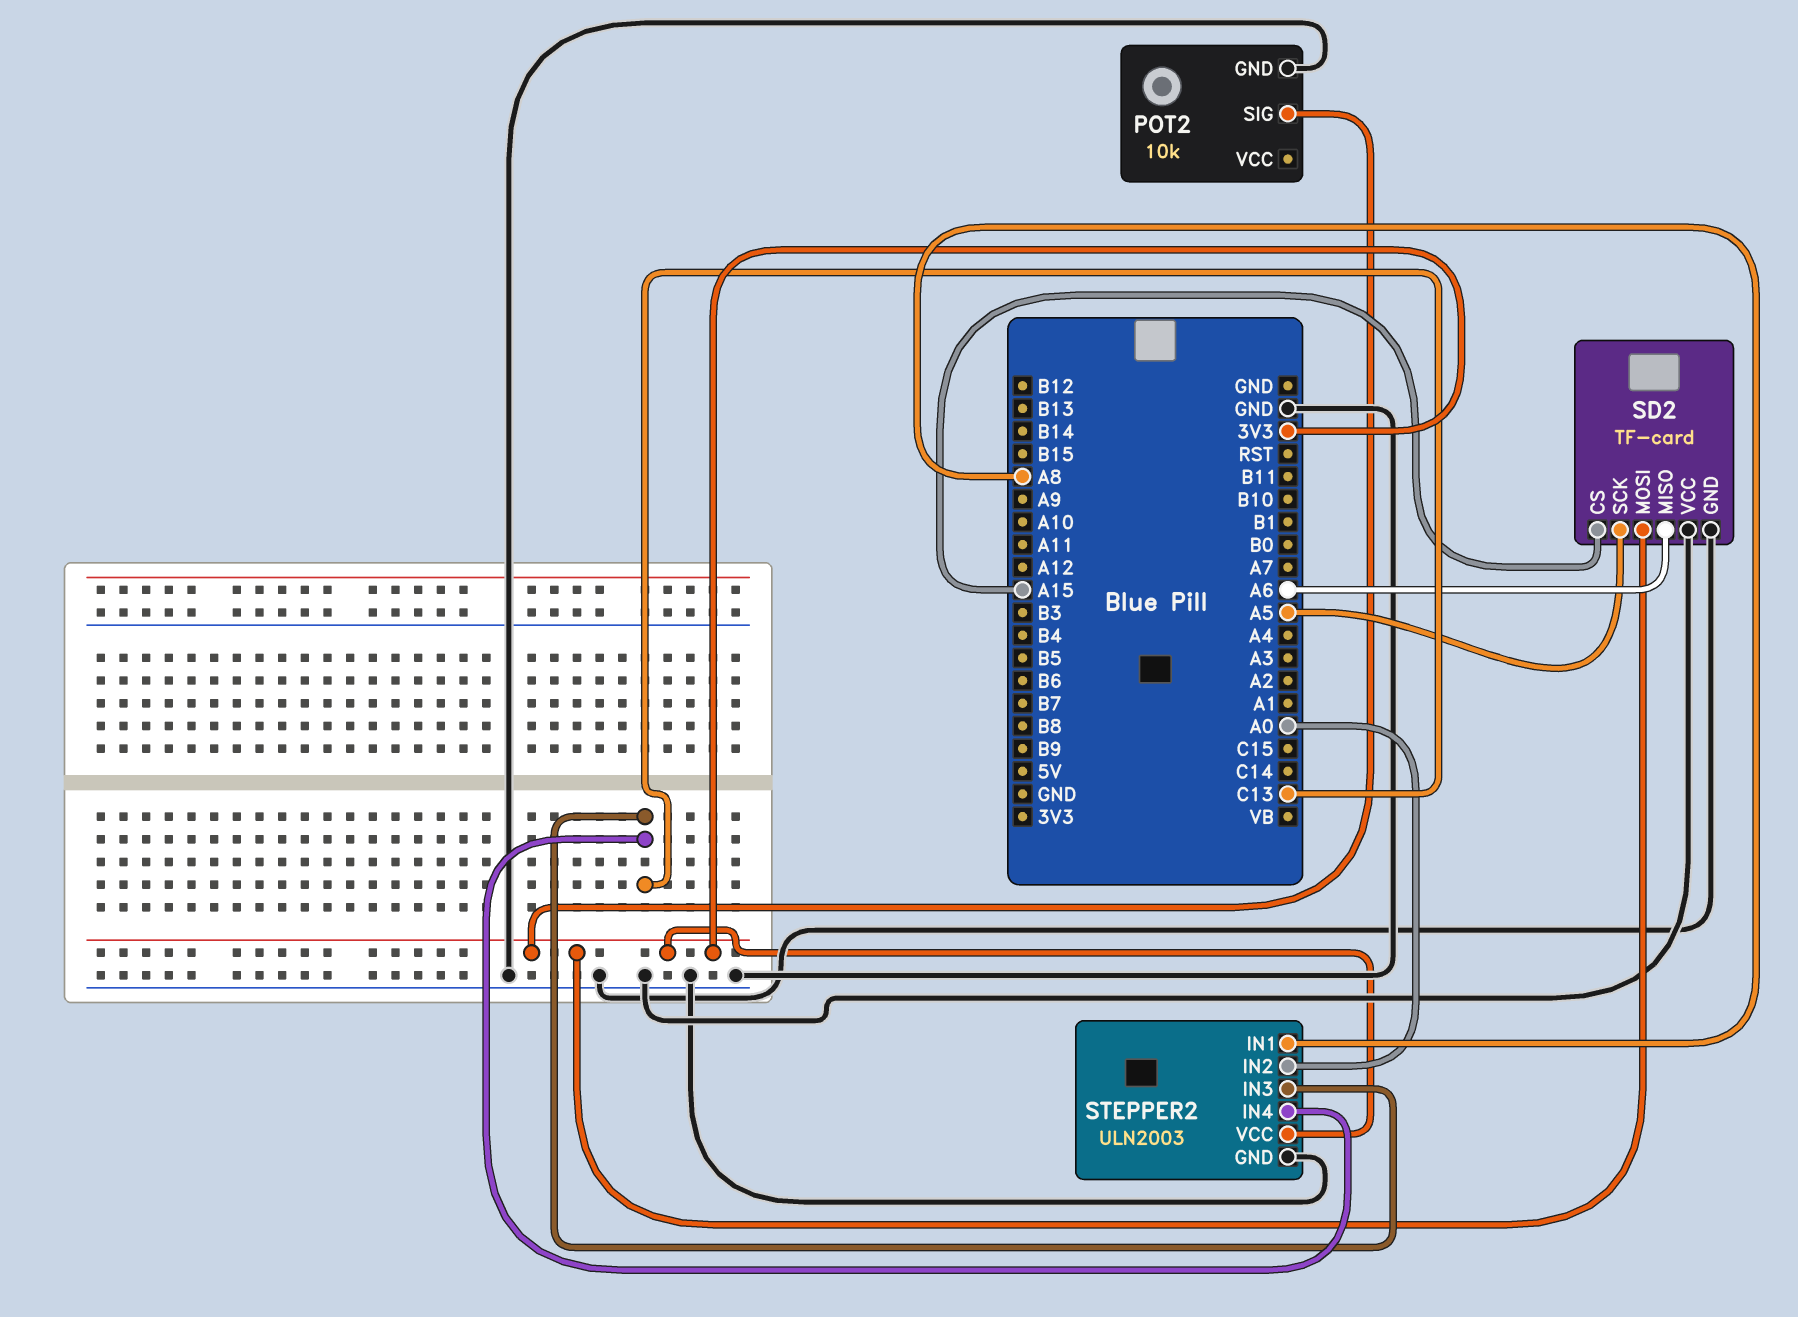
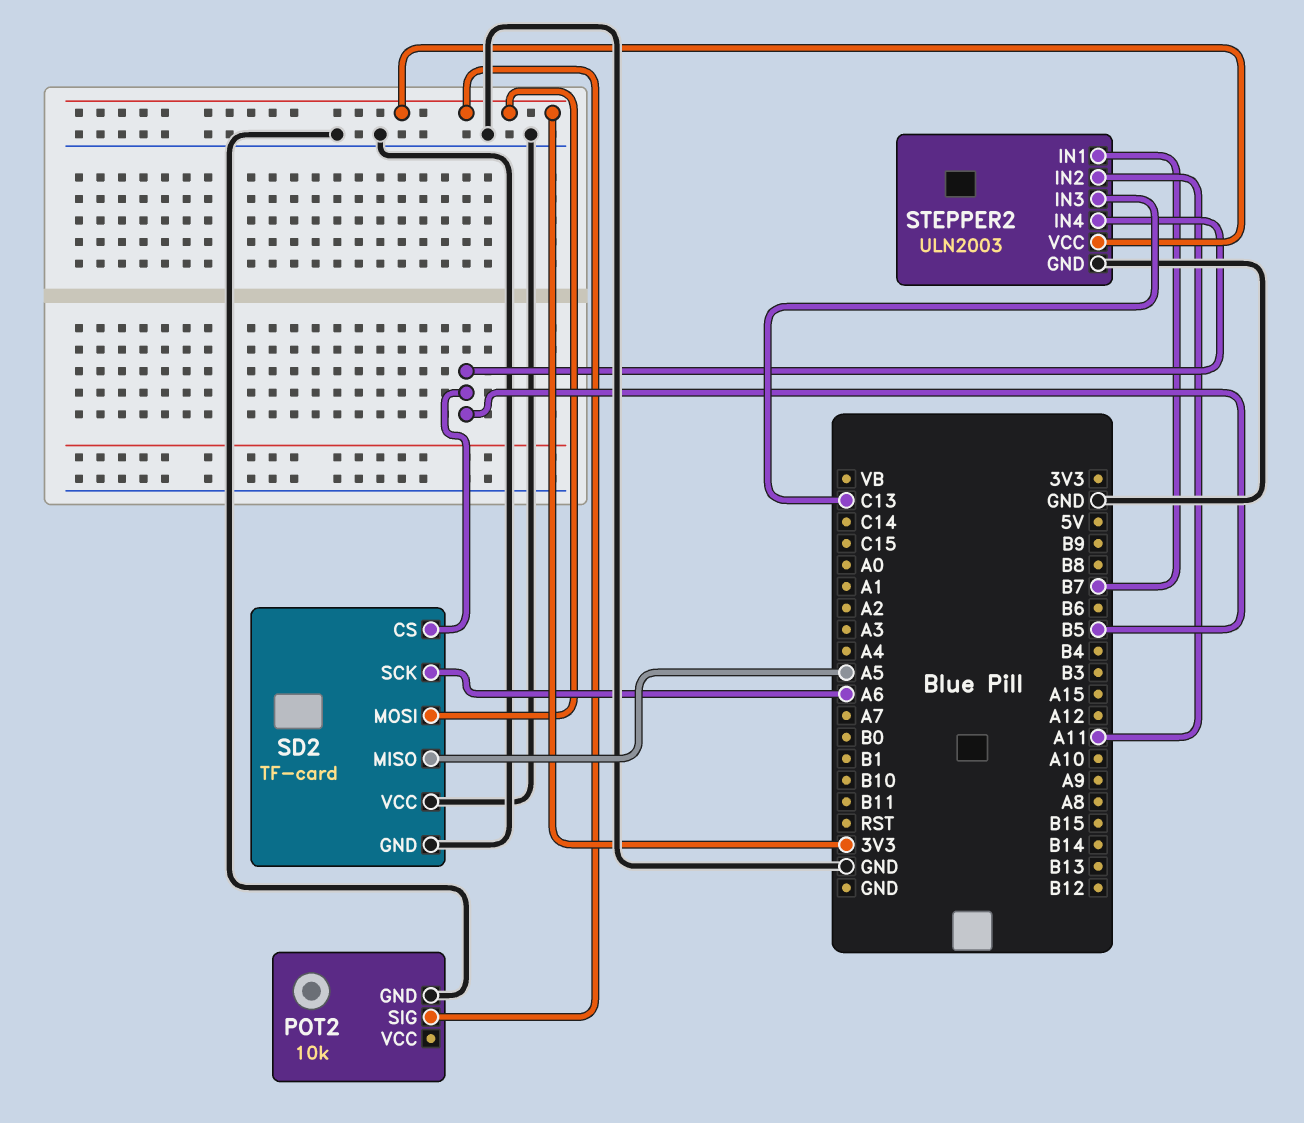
SD2 pin CS: A15 -> B5
SD2 pin MISO: A6 -> A5
SD2 pin SCK: A5 -> A6
STEPPER2 pin IN1: A8 -> B7
STEPPER2 pin IN2: A0 -> A11
STEPPER2 pin IN4: C13 -> B5

